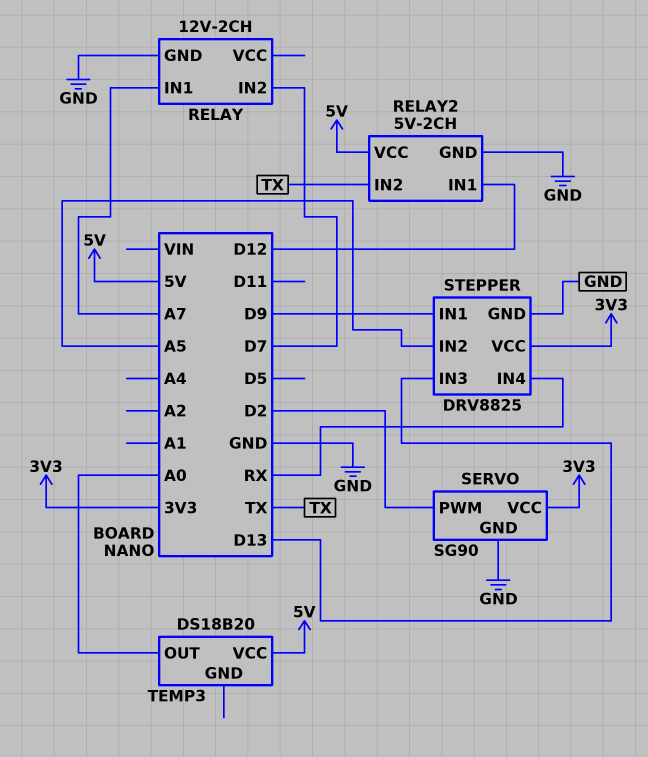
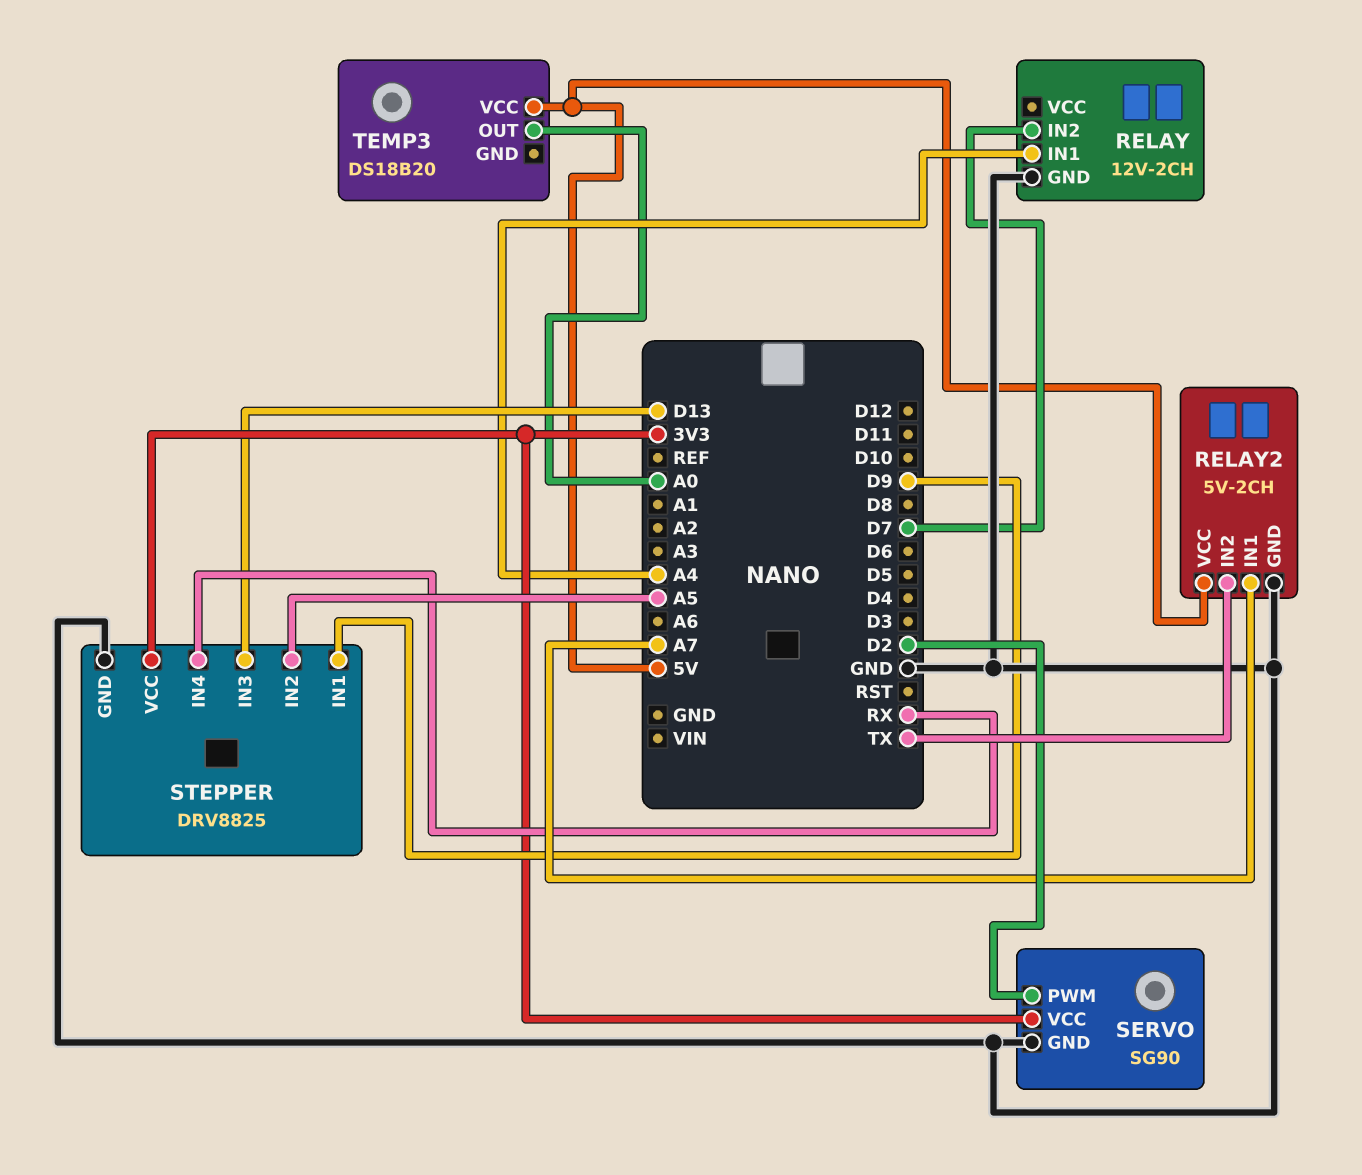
RELAY pin IN1: A7 -> A4
RELAY2 pin IN1: D12 -> A7

